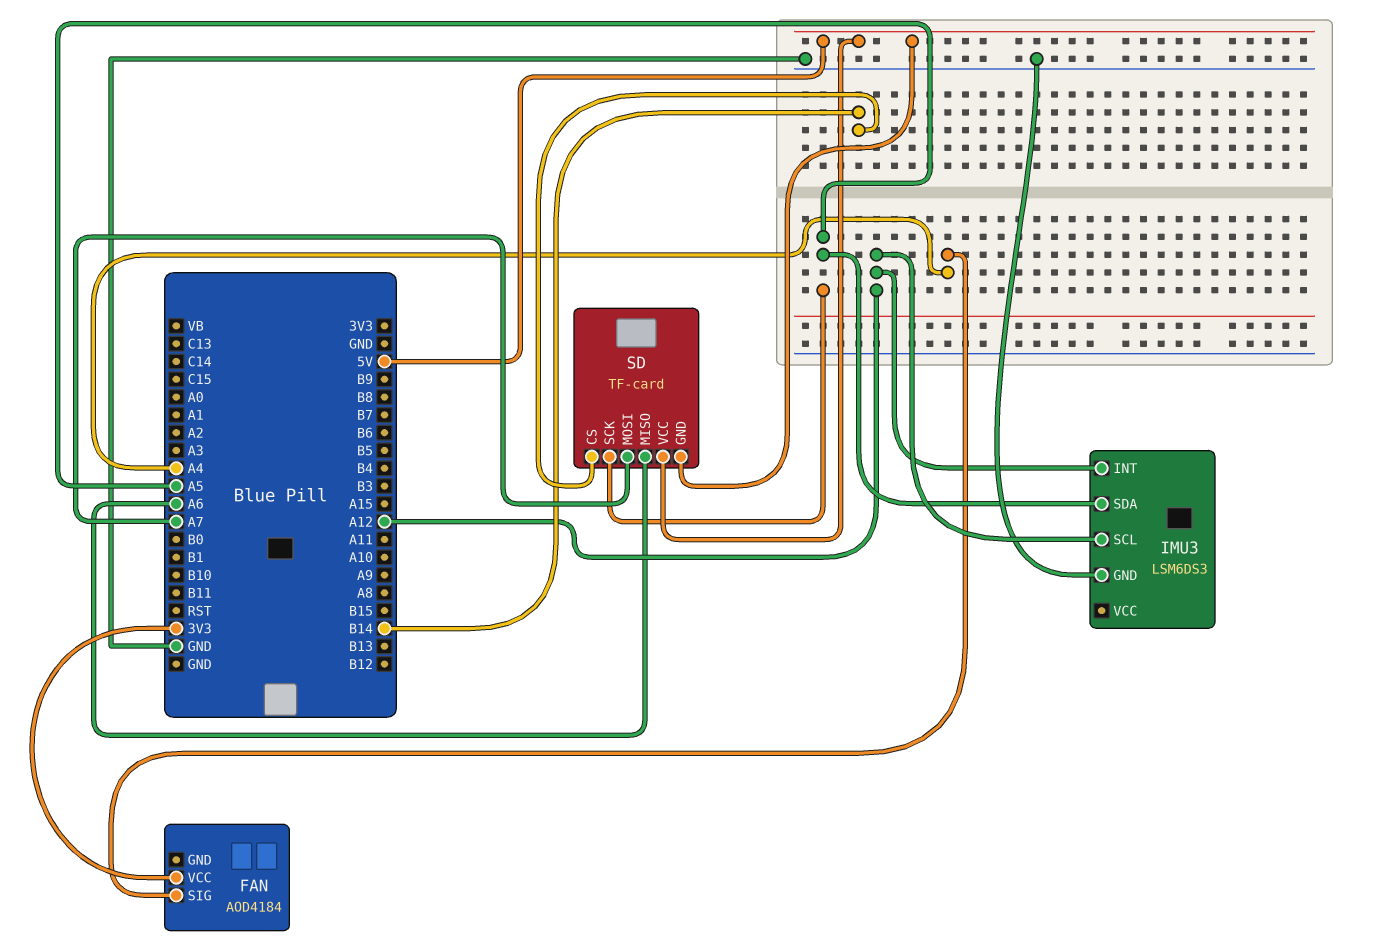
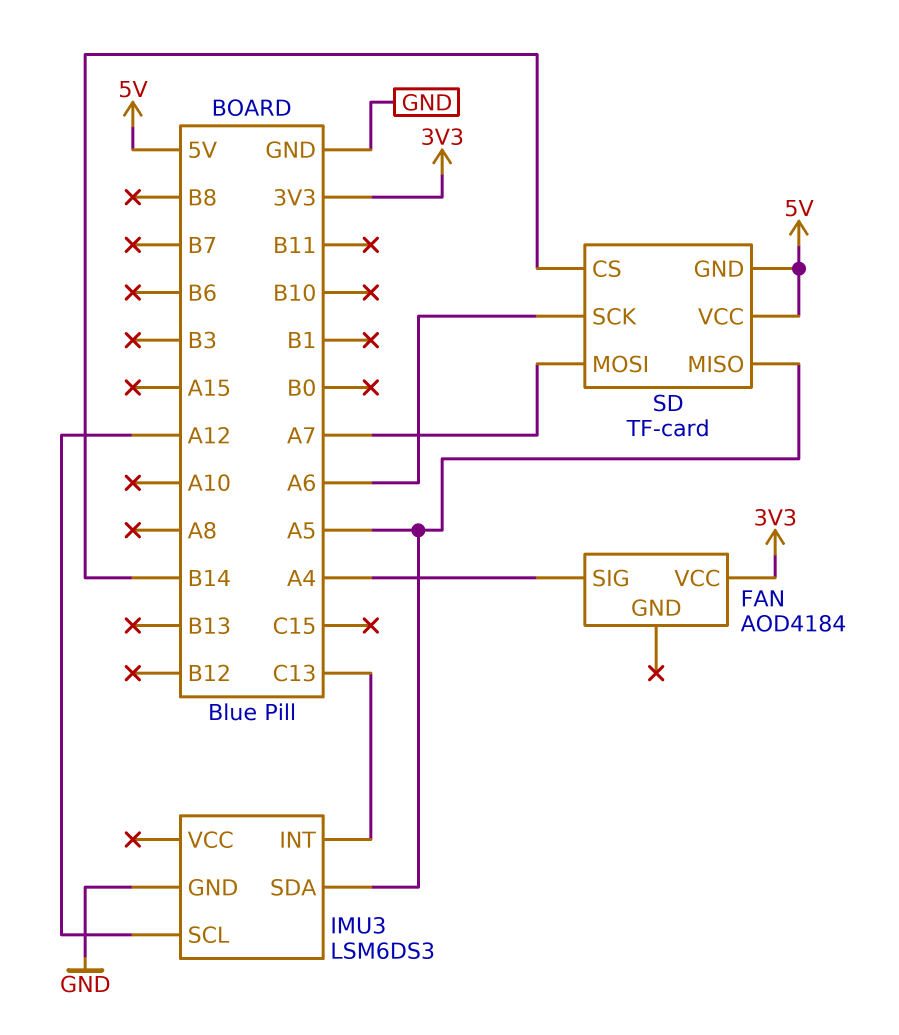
IMU3 pin INT: A12 -> C13
SD pin MISO: A6 -> A5
SD pin SCK: A5 -> A6

